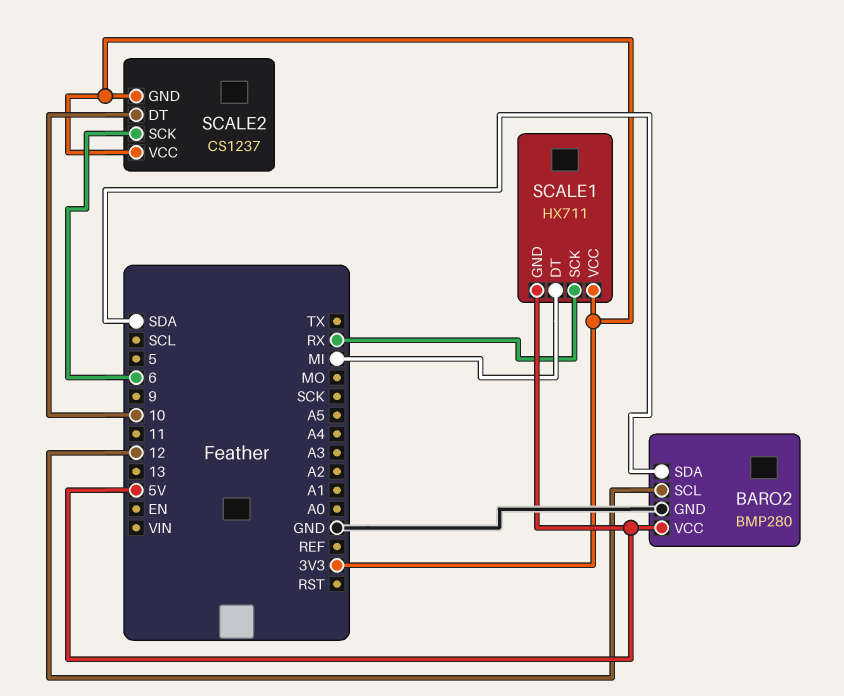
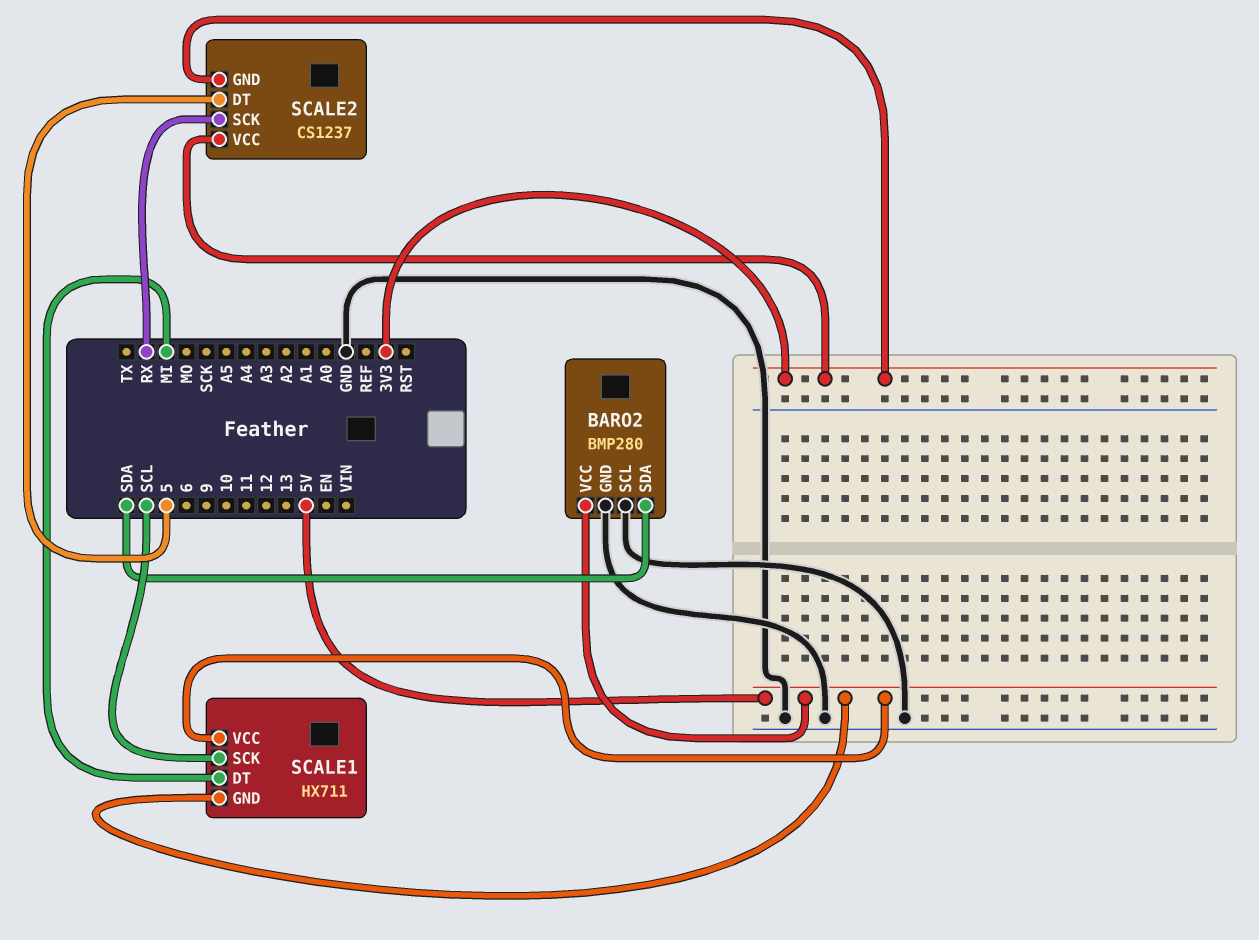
BARO2 pin SCL: 12 -> GND
SCALE1 pin SCK: RX -> SCL
SCALE1 pin VCC: 3V3 -> 5V
SCALE2 pin DT: 10 -> 5
SCALE2 pin SCK: 6 -> RX

